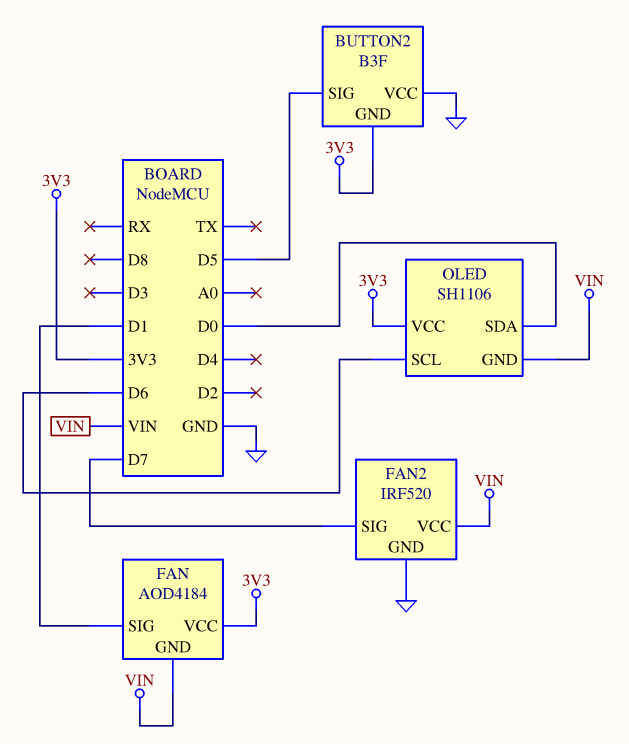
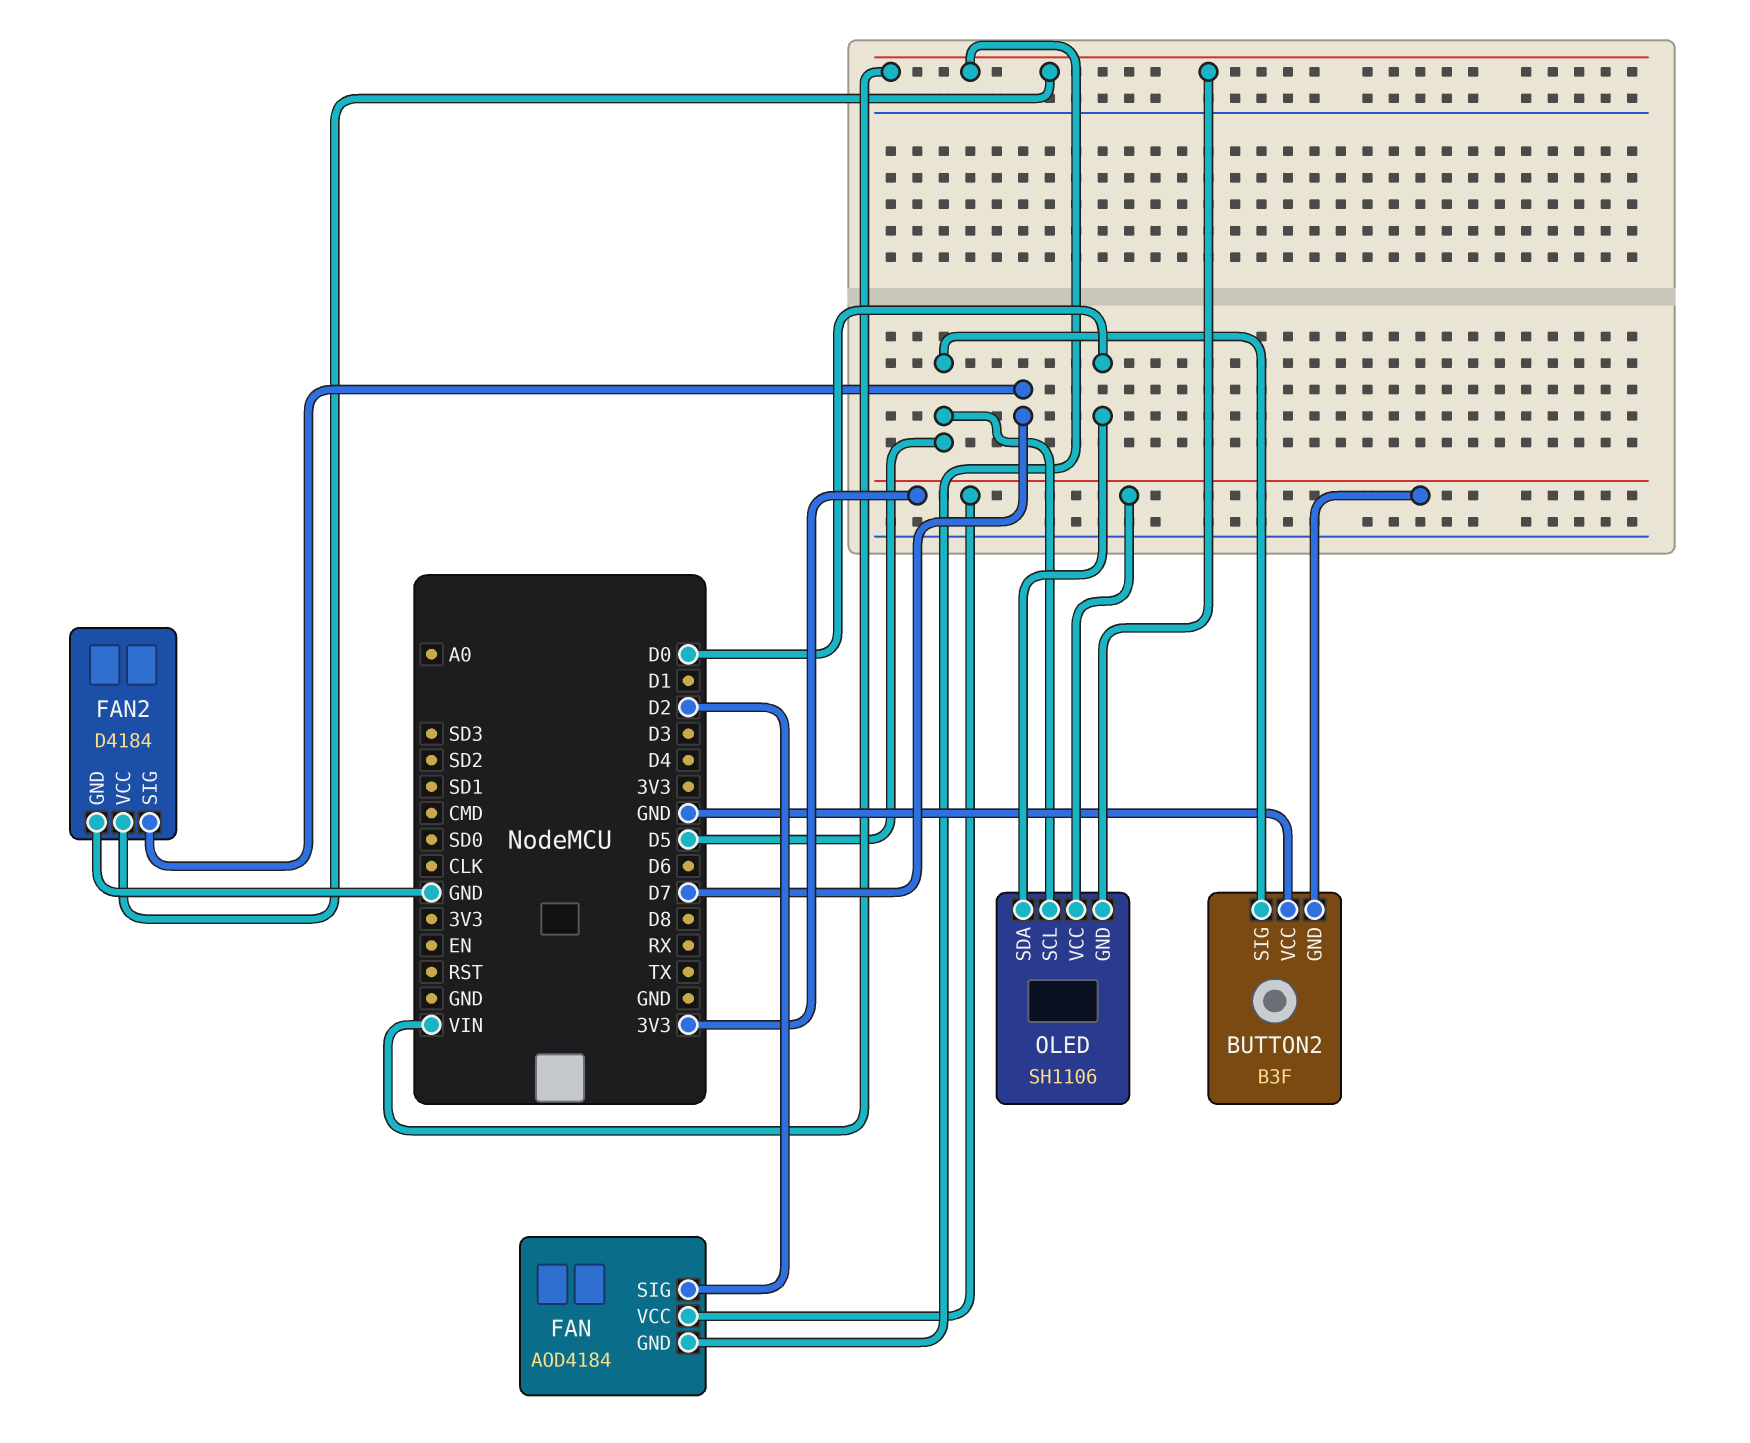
FAN pin SIG: D1 -> D2
FAN2: IRF520 -> D4184
OLED pin SCL: D6 -> D5

